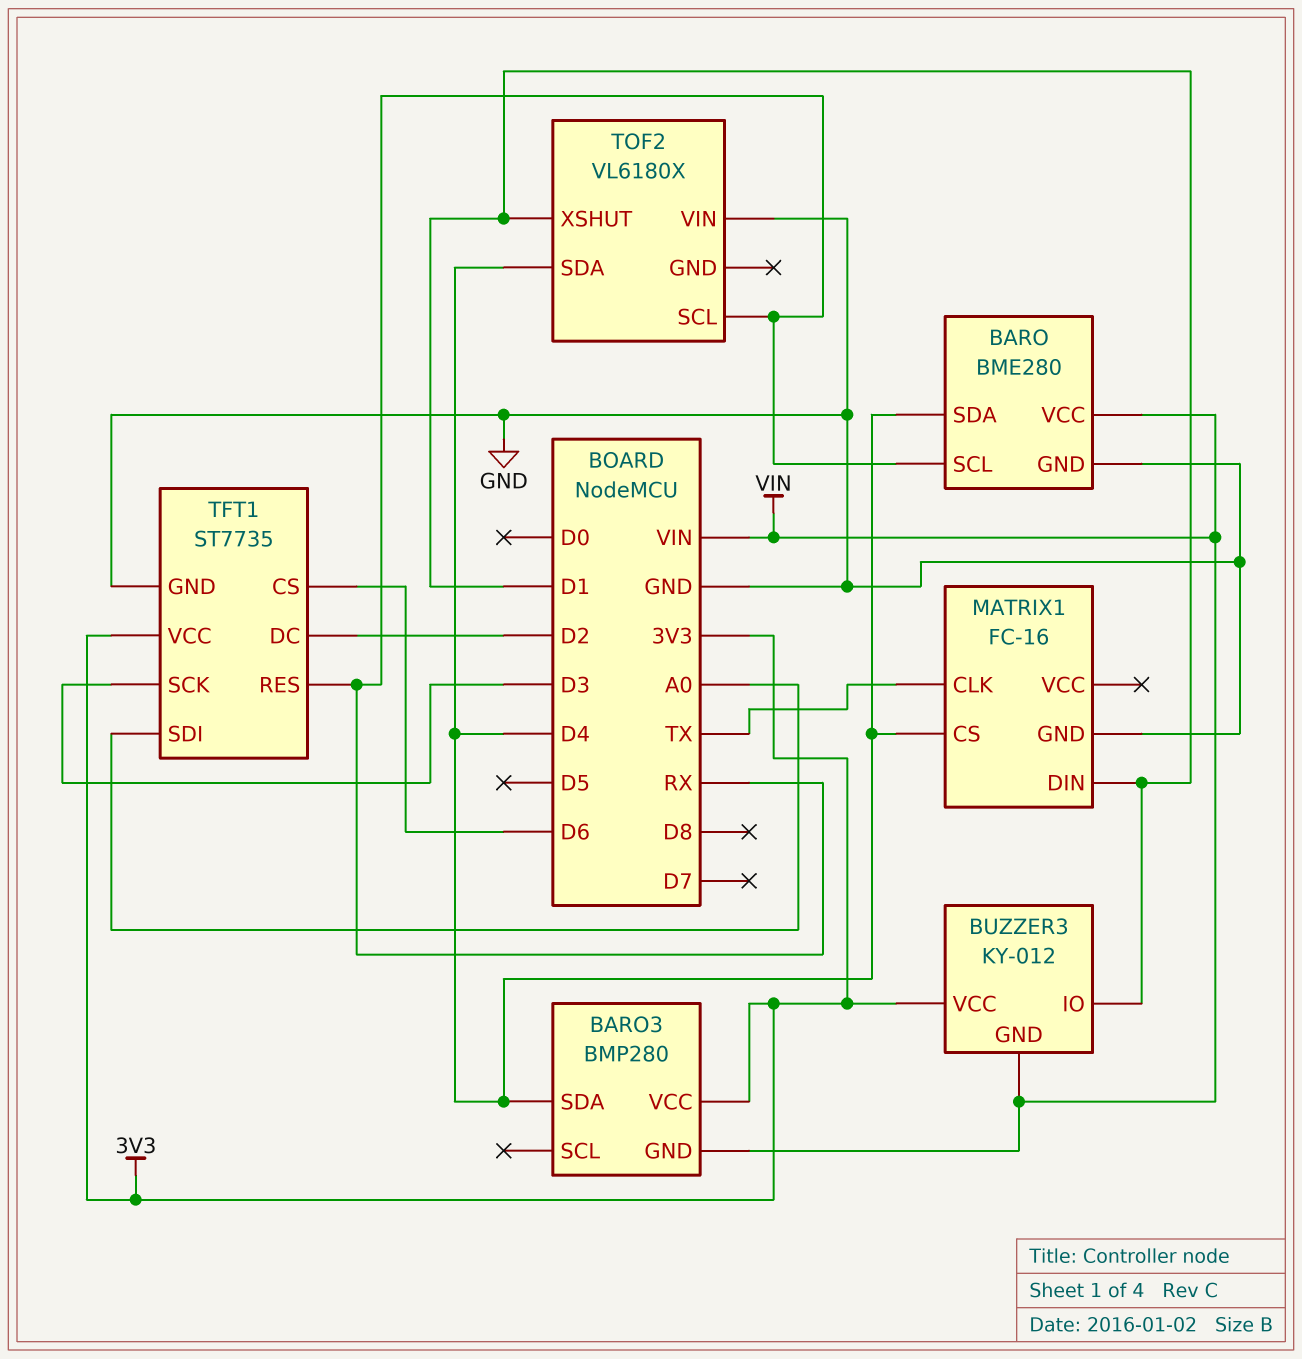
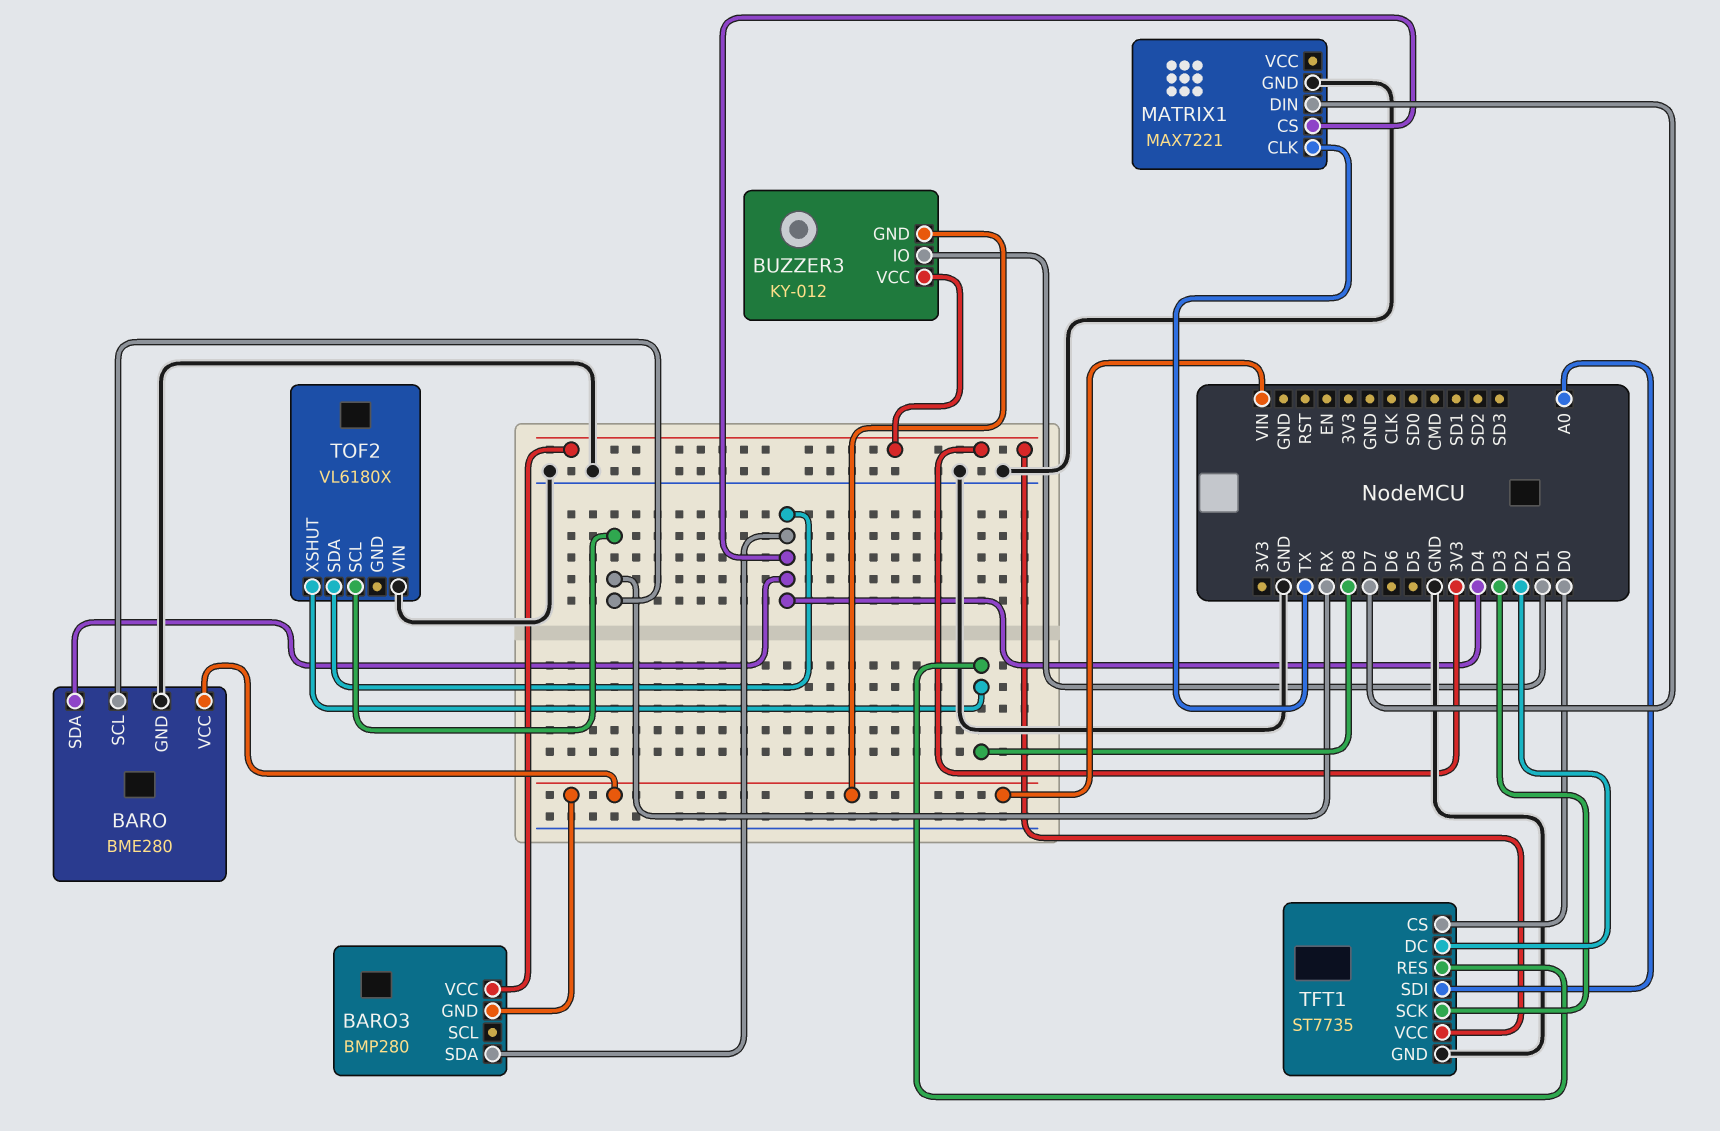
MATRIX1: FC-16 -> MAX7221
MATRIX1 pin DIN: D1 -> D7
TFT1 pin CS: D6 -> D0
TFT1 pin RES: RX -> D8
TOF2 pin XSHUT: D1 -> D8

